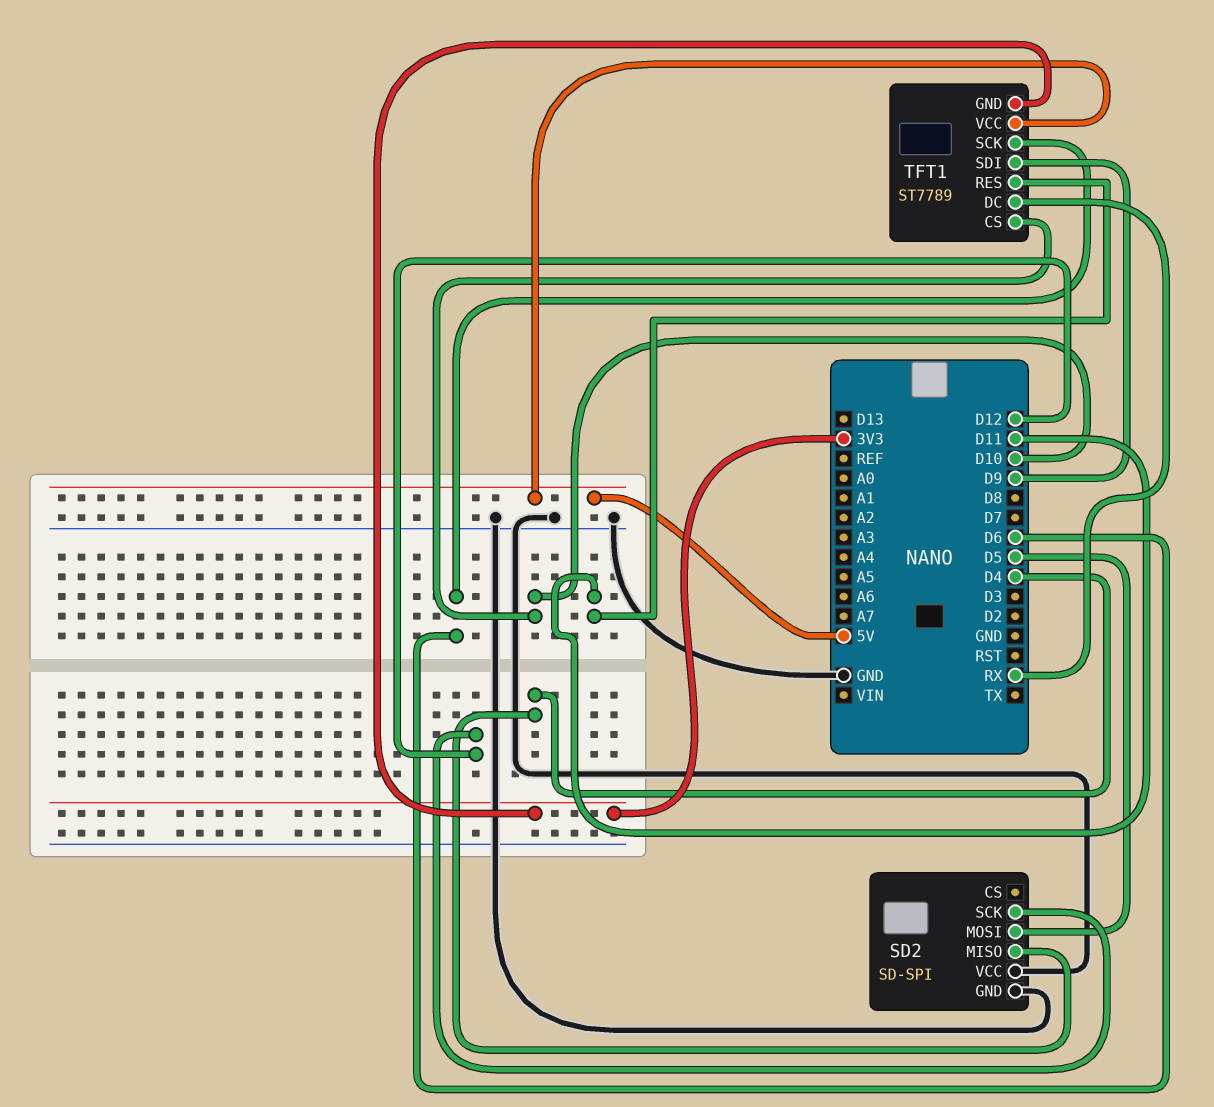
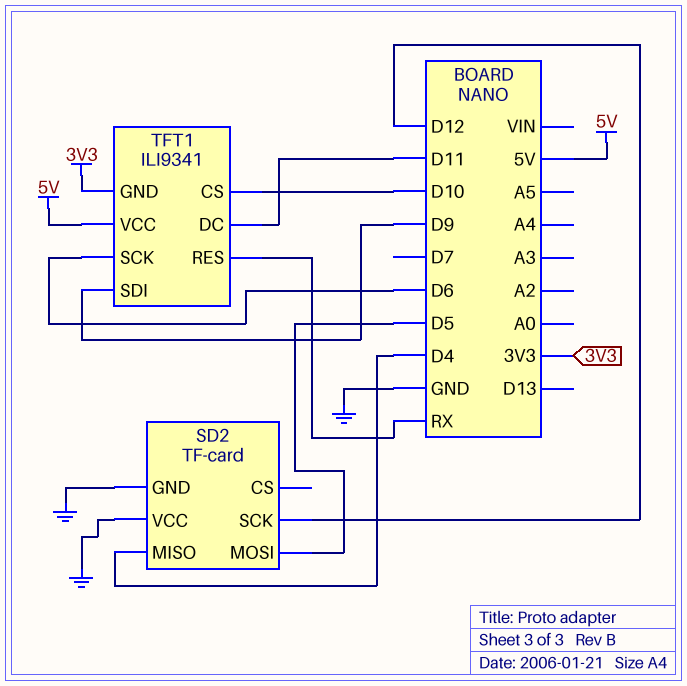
SD2: SD-SPI -> TF-card
TFT1: ST7789 -> ILI9341
TFT1 pin DC: RX -> D11
TFT1 pin RES: D11 -> RX

